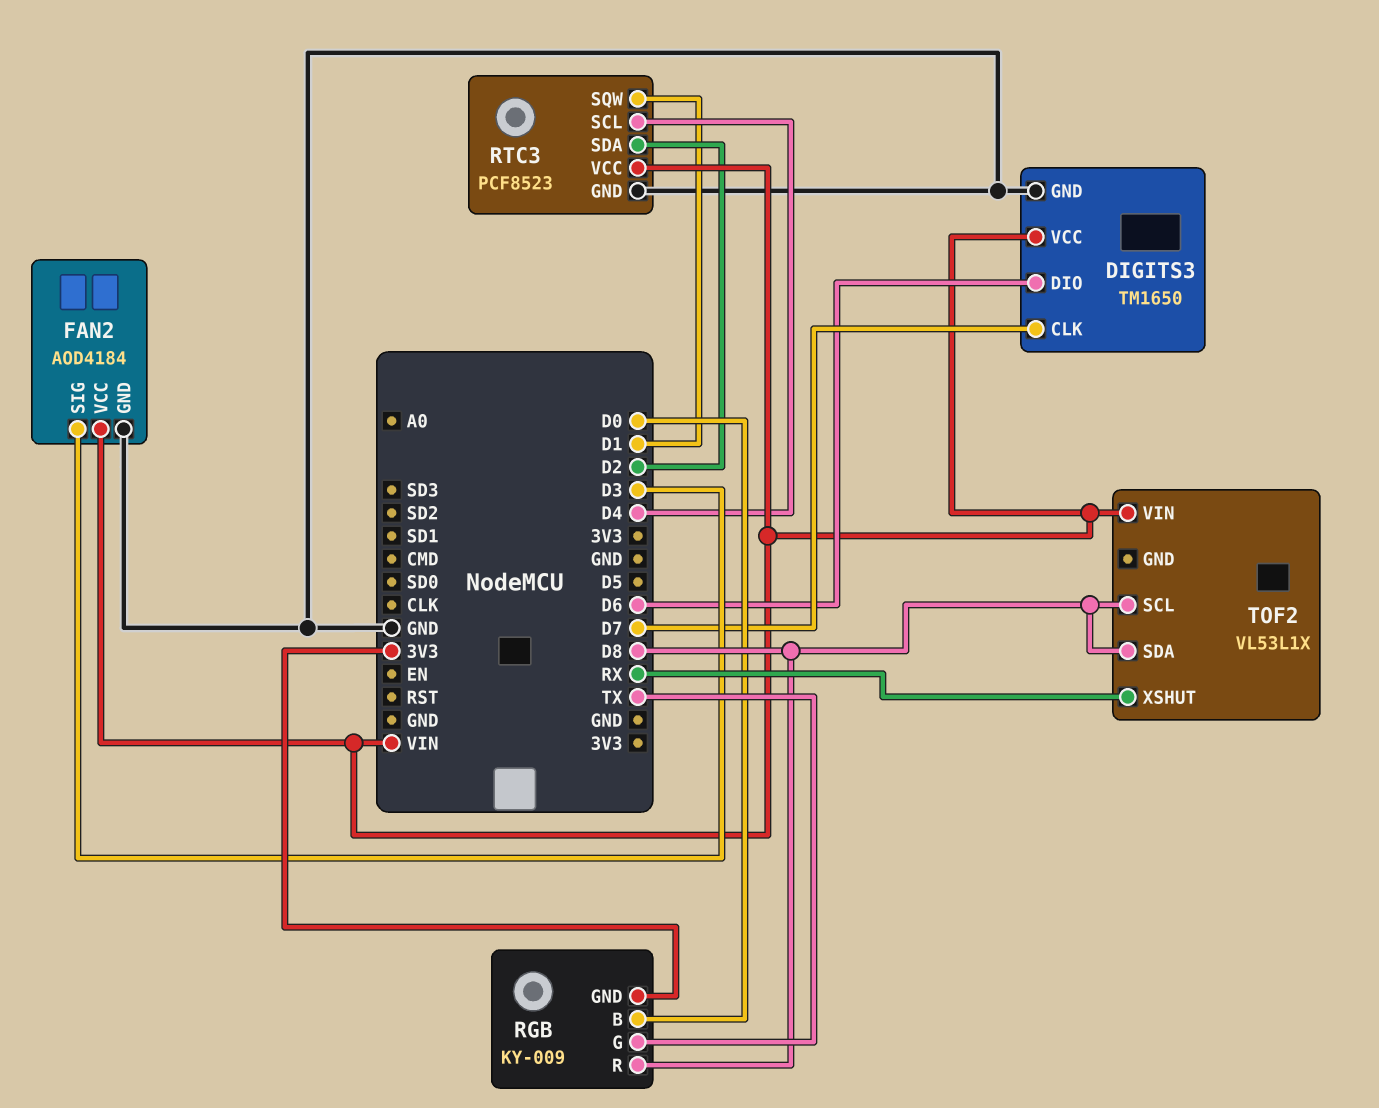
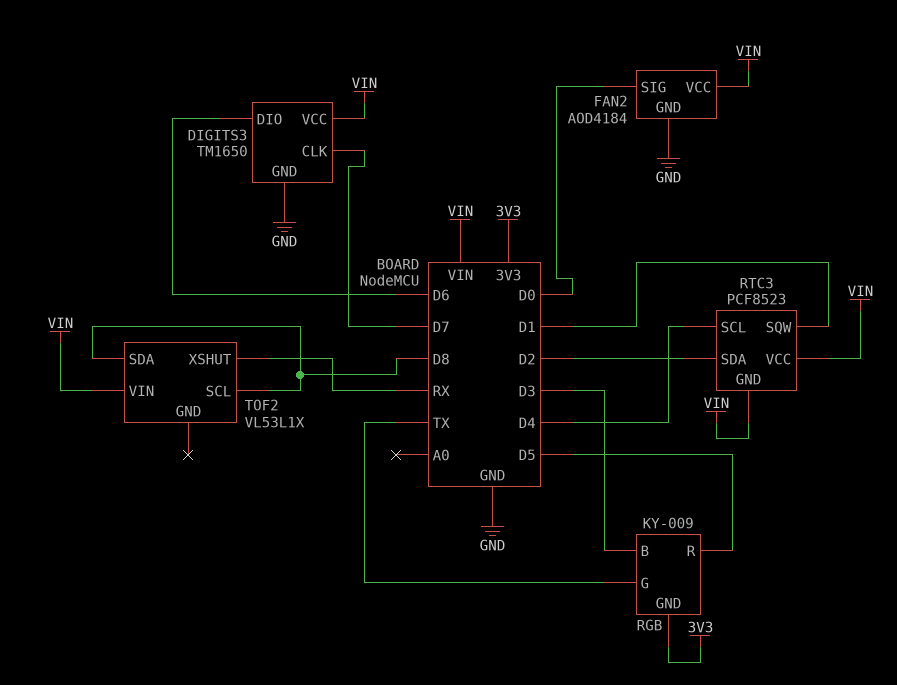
FAN2 pin SIG: D3 -> D0
RGB pin B: D0 -> D3
RGB pin R: D8 -> D5
RTC3 pin GND: GND -> VIN

